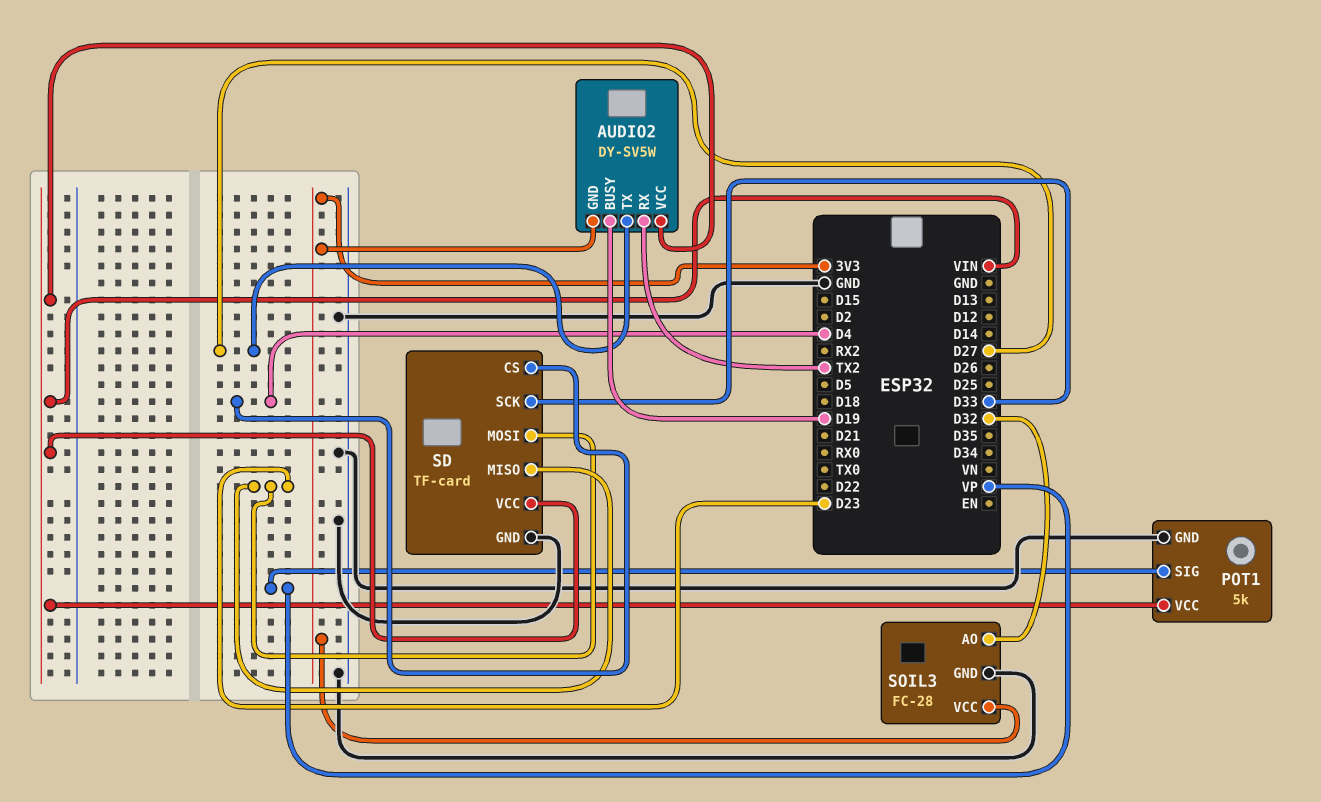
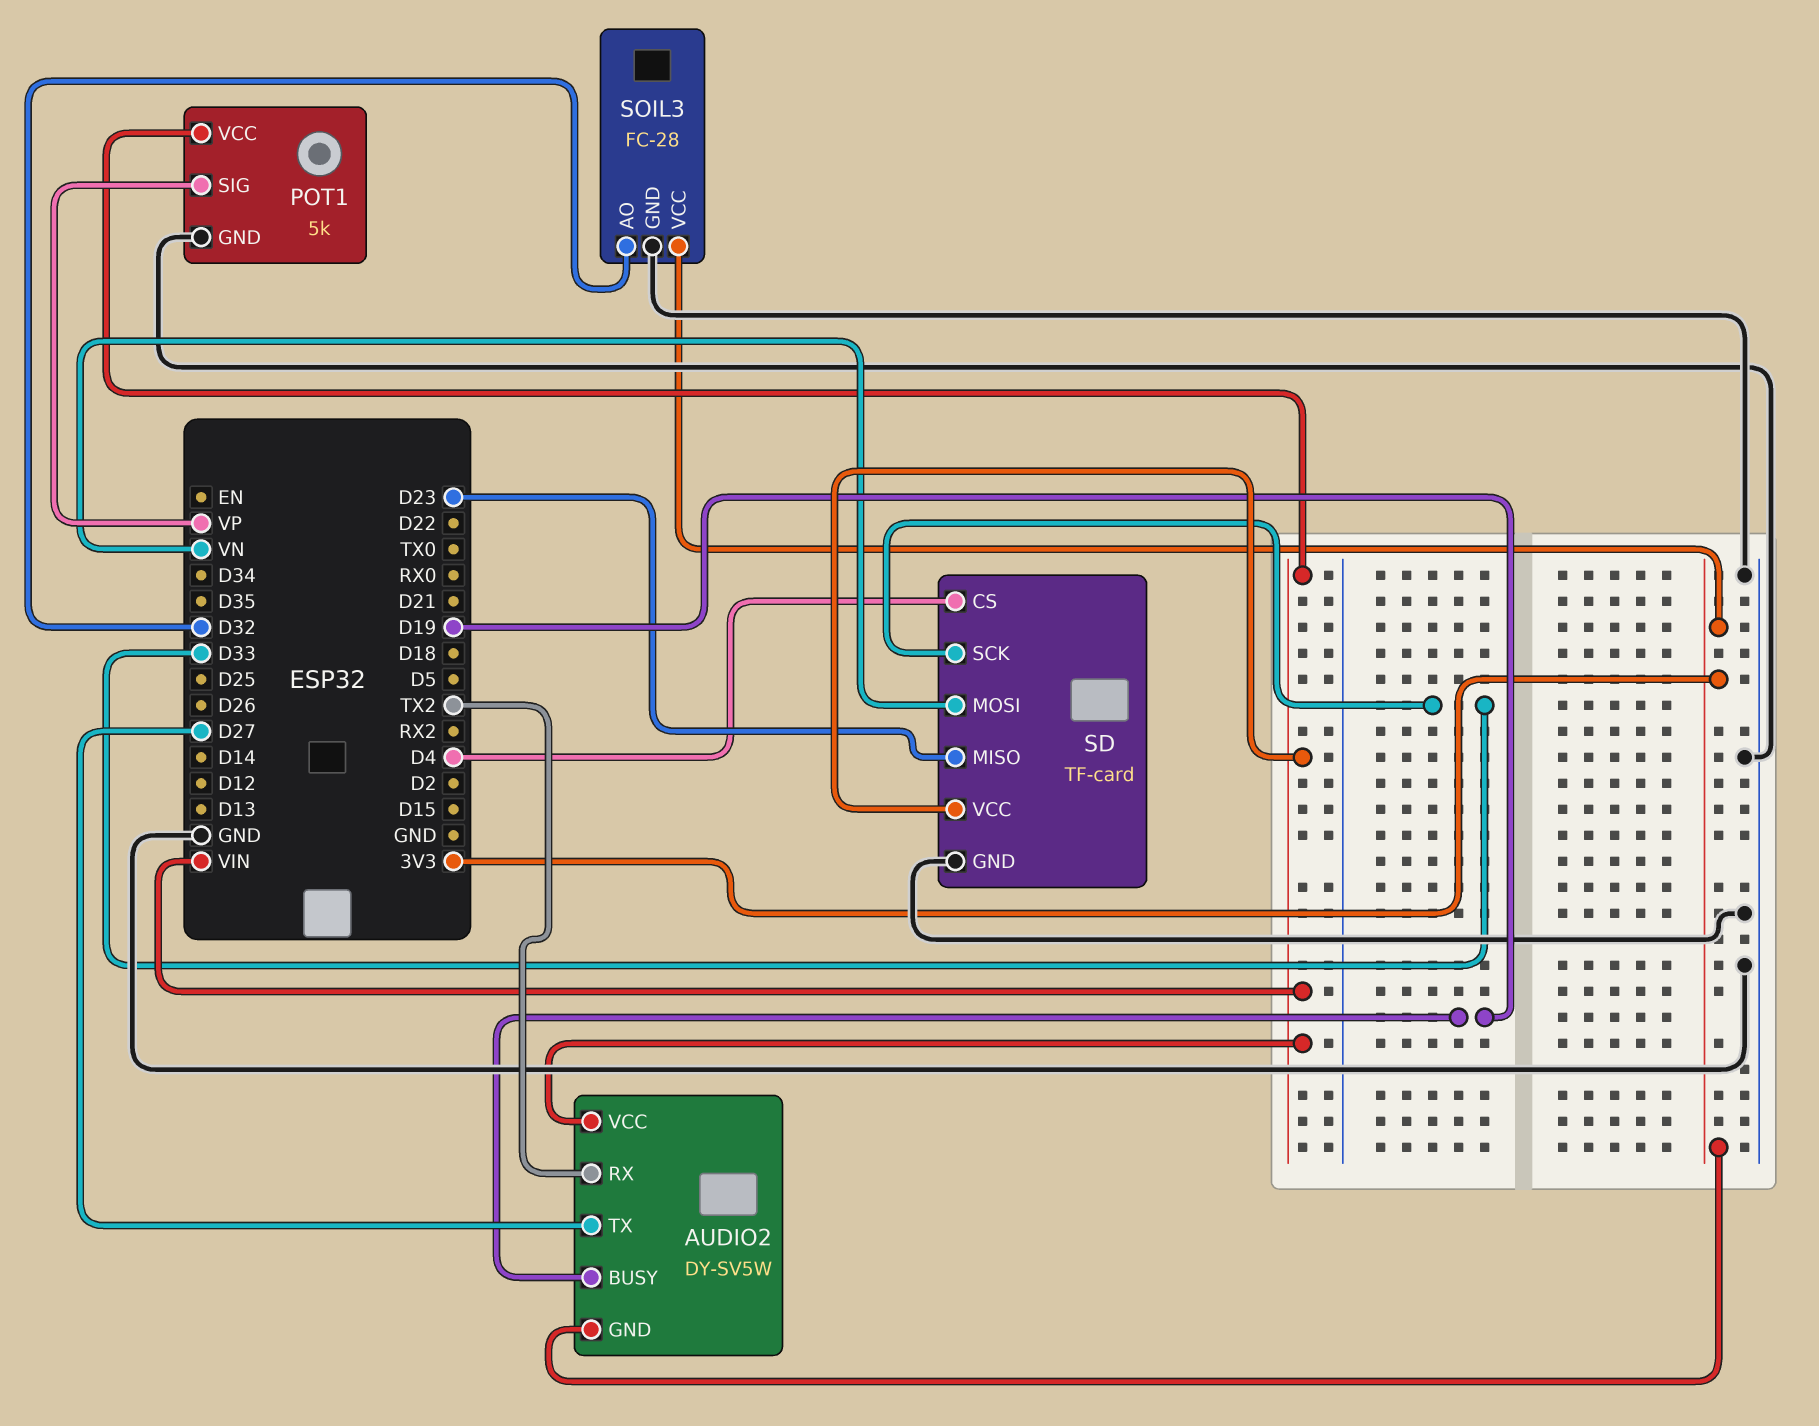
SD pin MOSI: D23 -> VN

